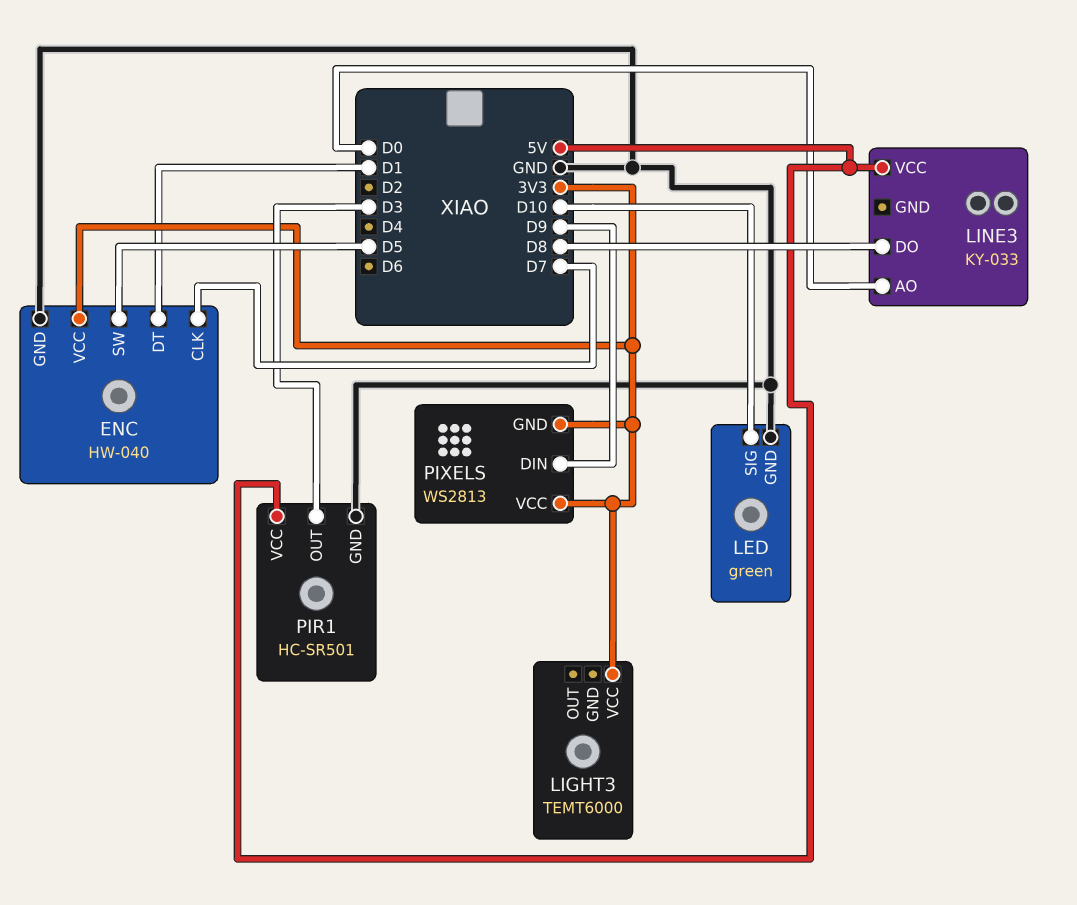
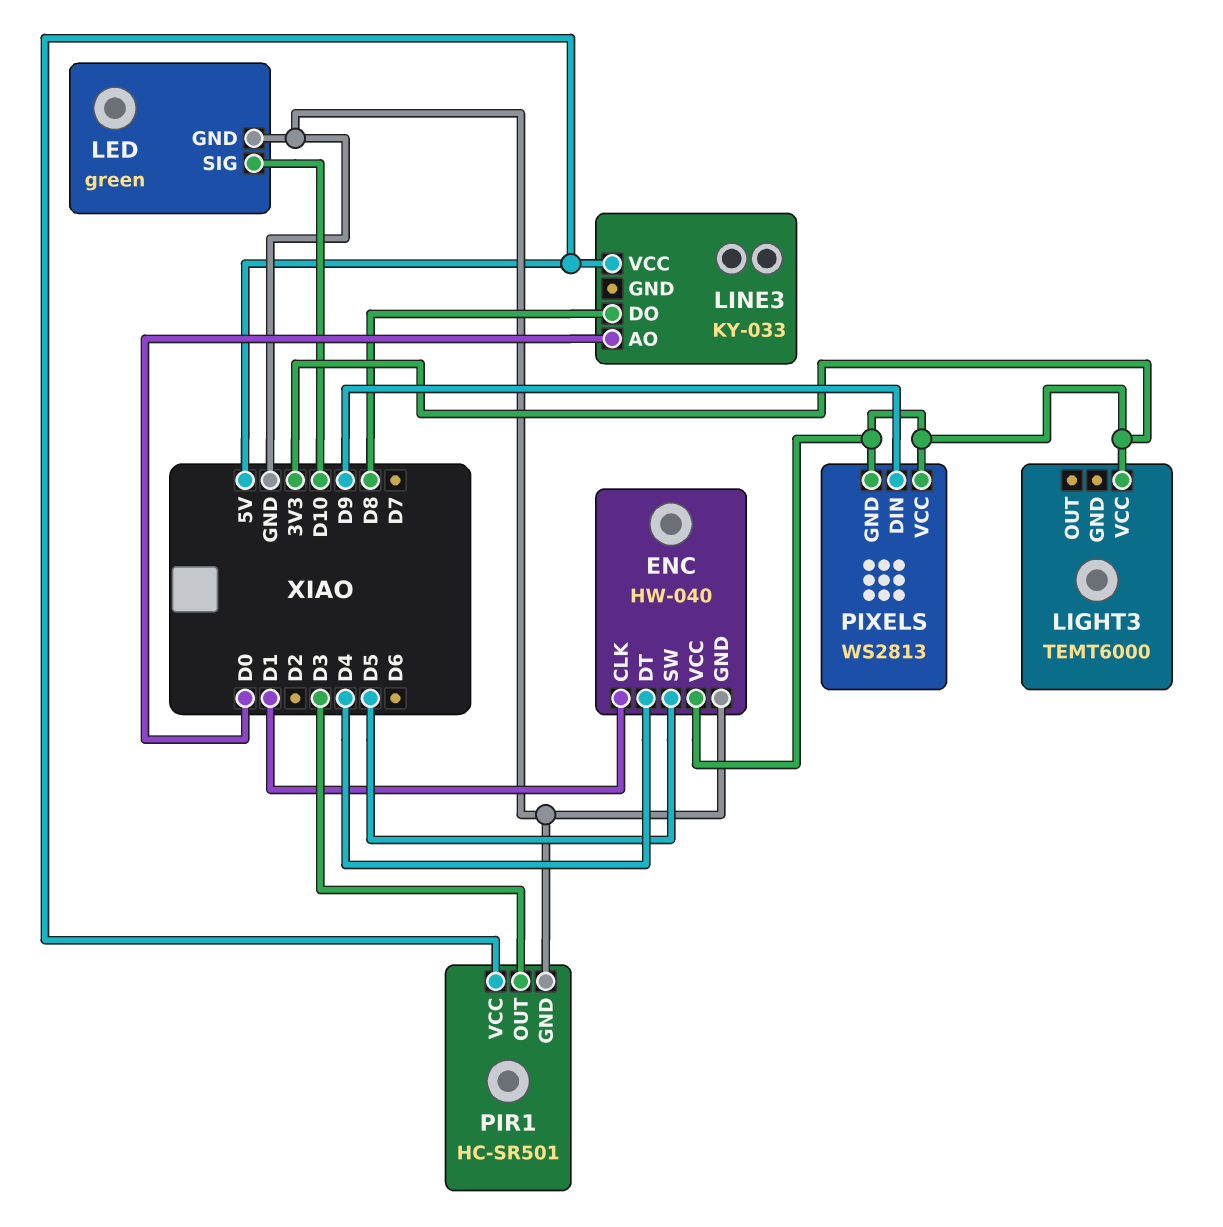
ENC pin CLK: D7 -> D1
ENC pin DT: D1 -> D4

